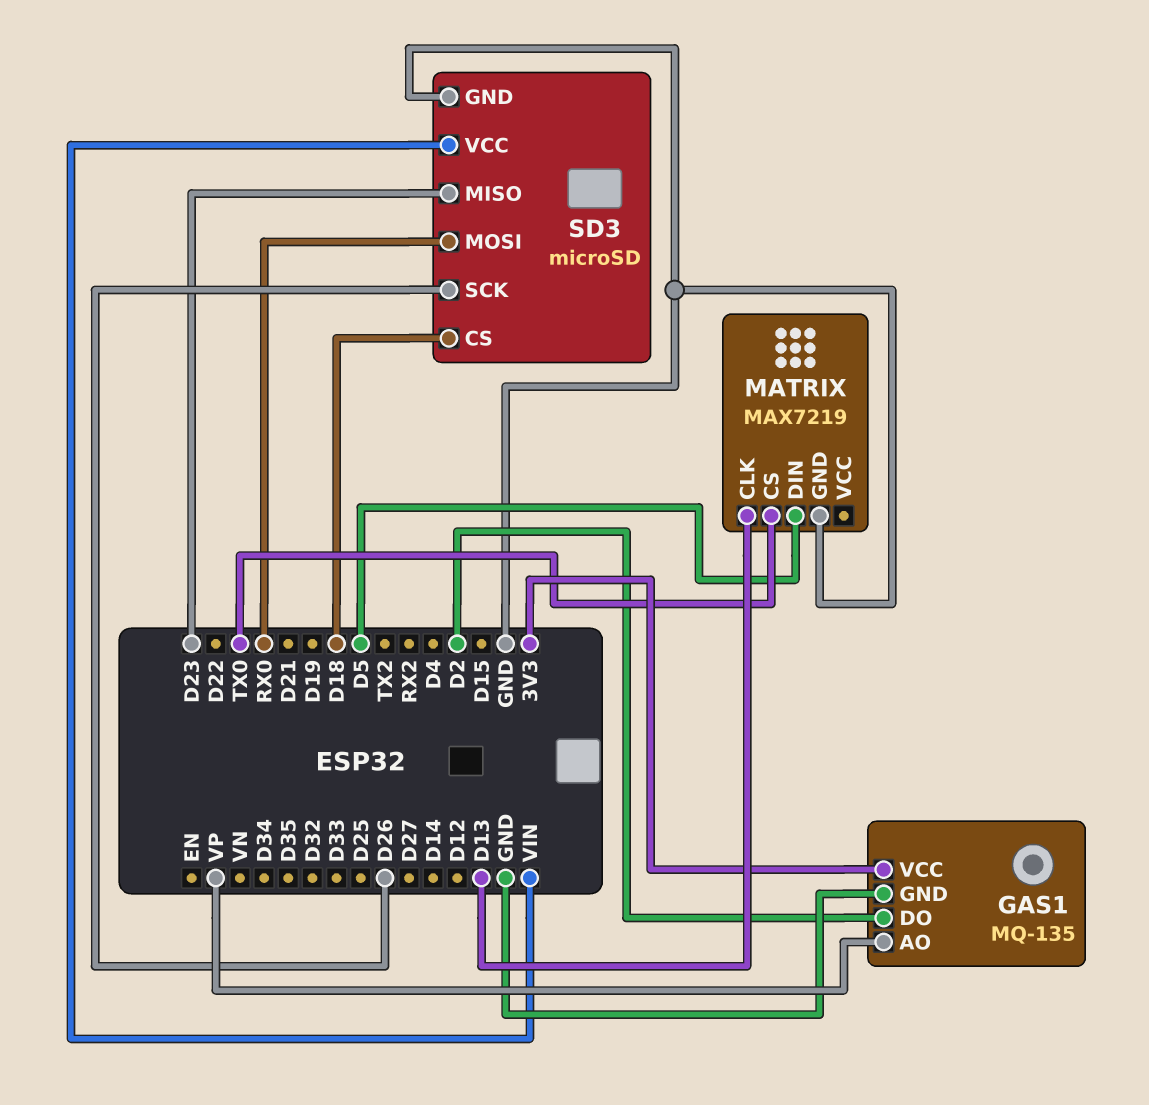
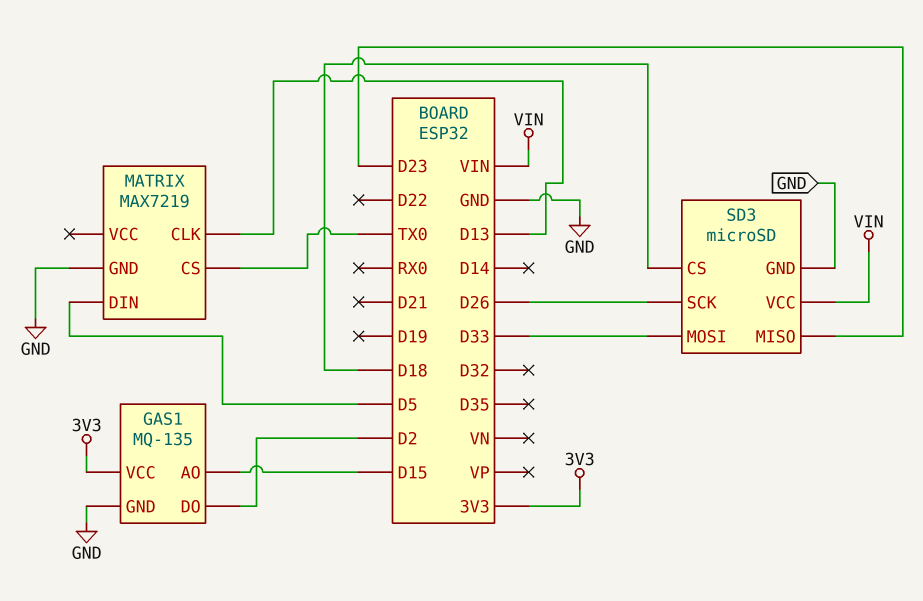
GAS1 pin AO: VP -> D15
SD3 pin MOSI: RX0 -> D33

